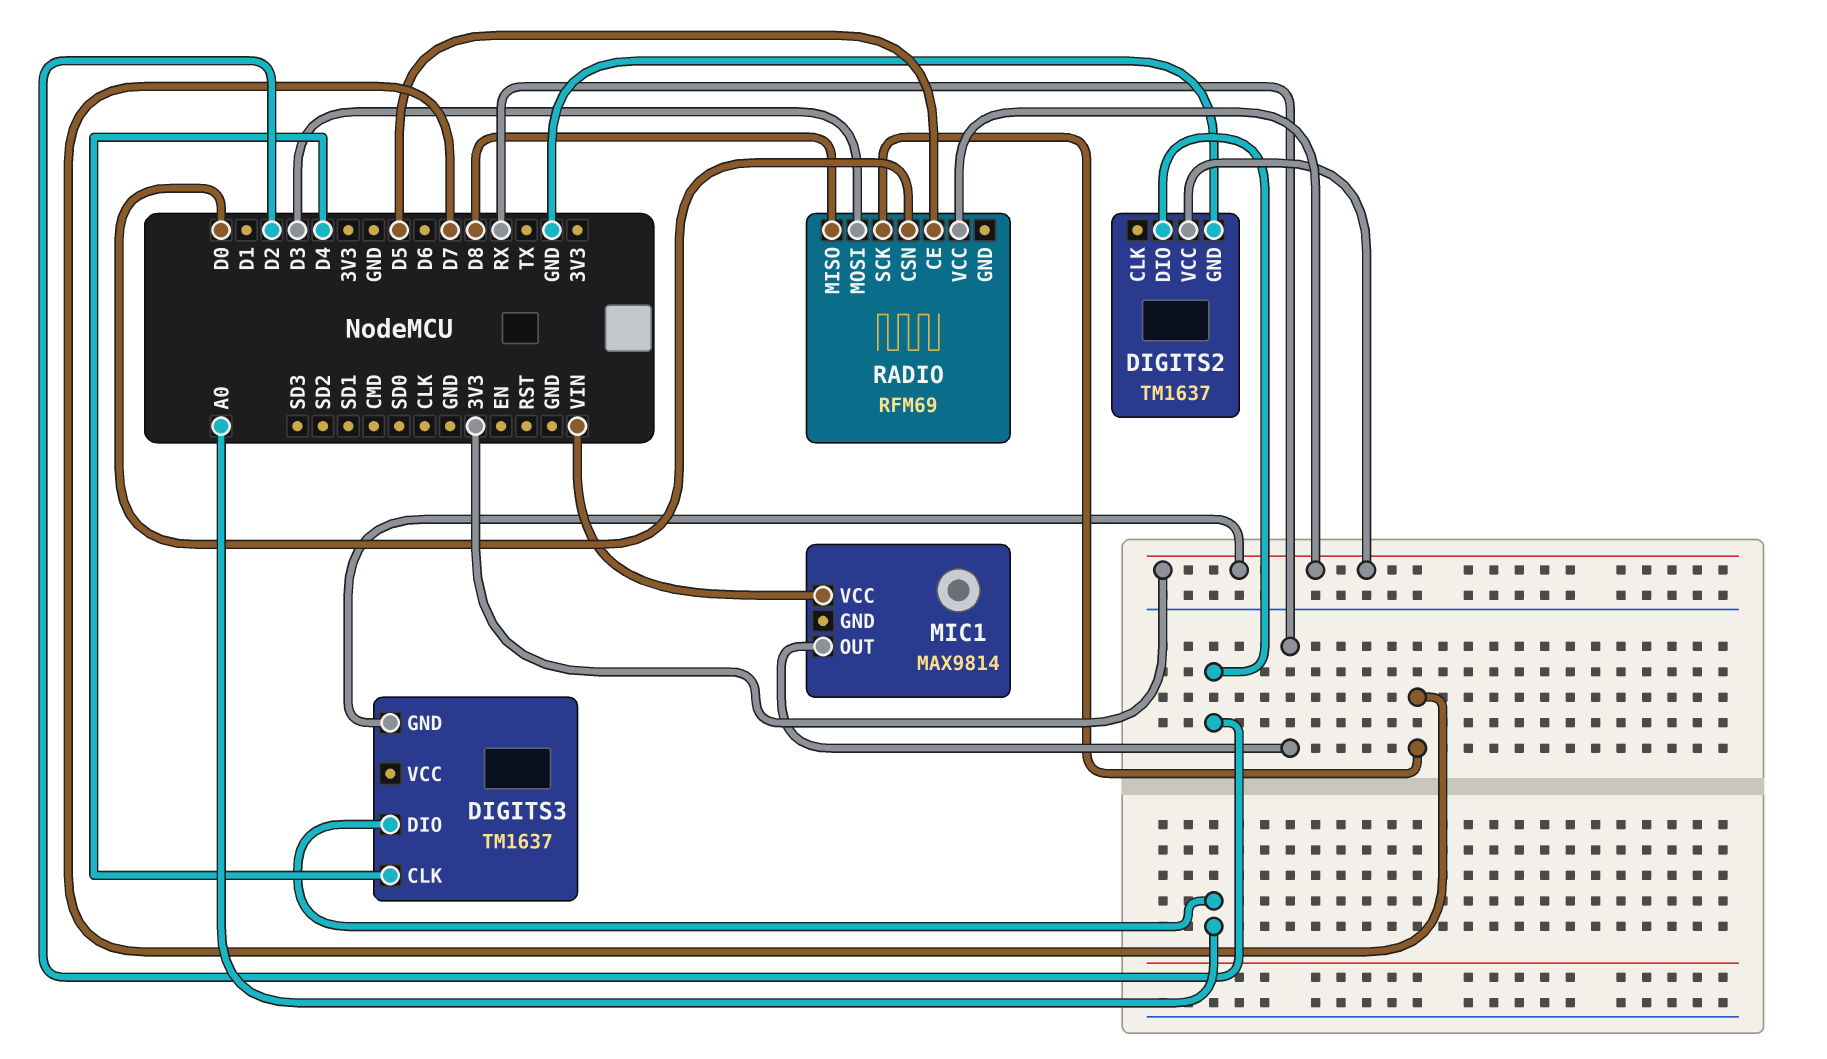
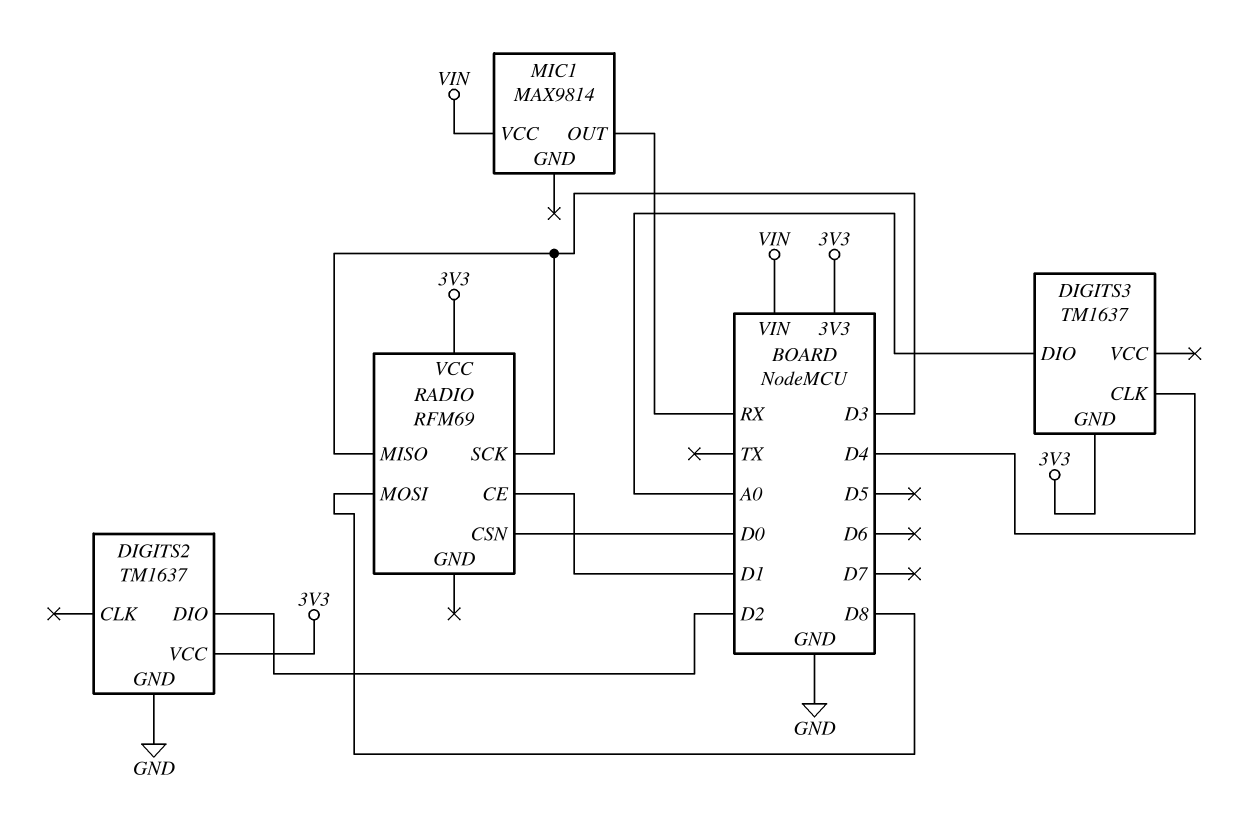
RADIO pin CE: D5 -> D1
RADIO pin MISO: D8 -> D3
RADIO pin MOSI: D3 -> D8
RADIO pin SCK: D7 -> D3

